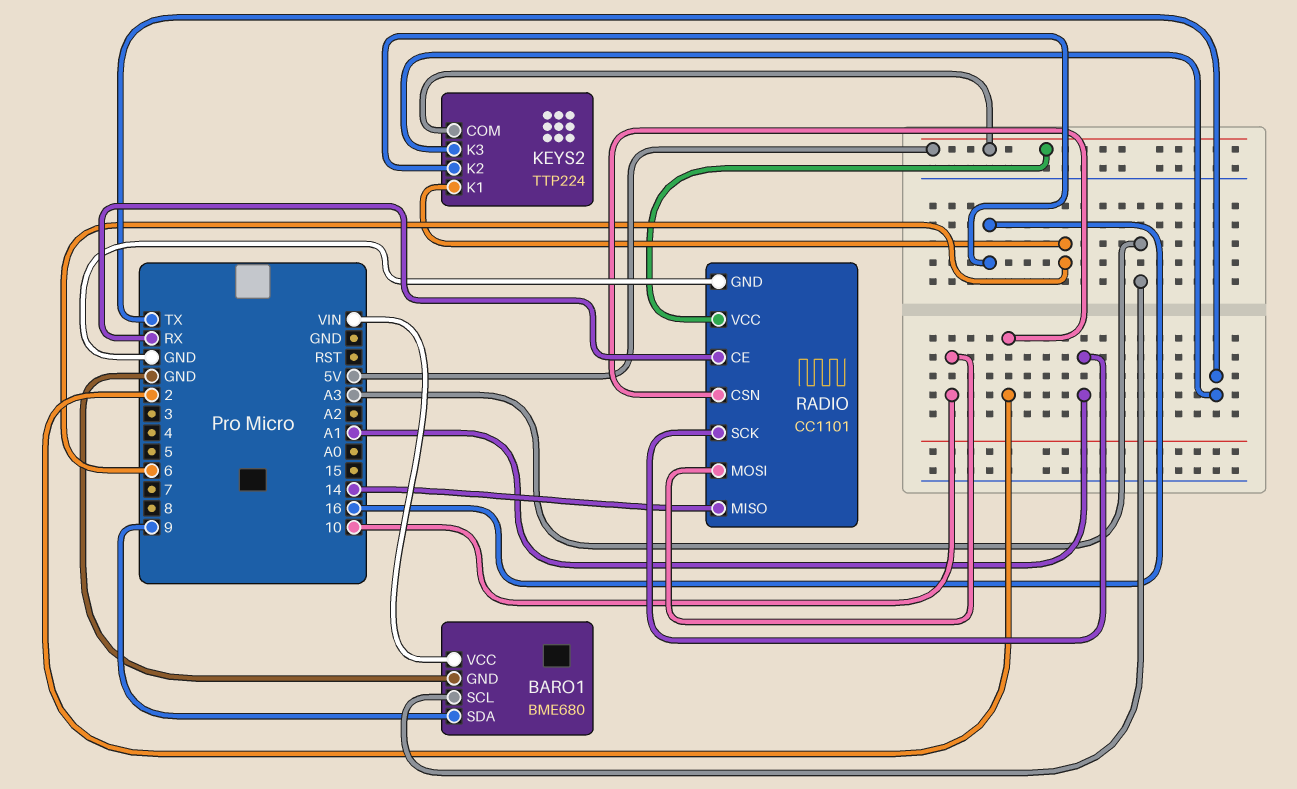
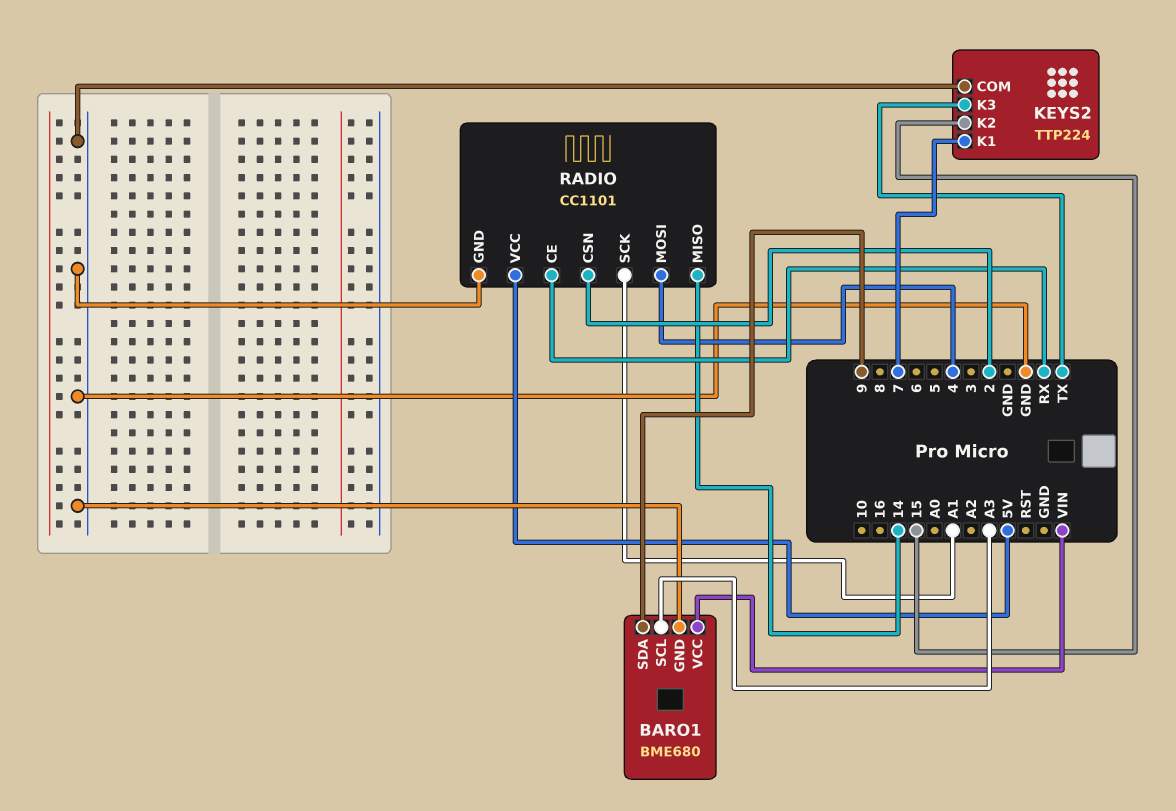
KEYS2 pin COM: 5V -> GND
KEYS2 pin K1: 6 -> 7
KEYS2 pin K2: 16 -> 15
RADIO pin MOSI: 10 -> 4

